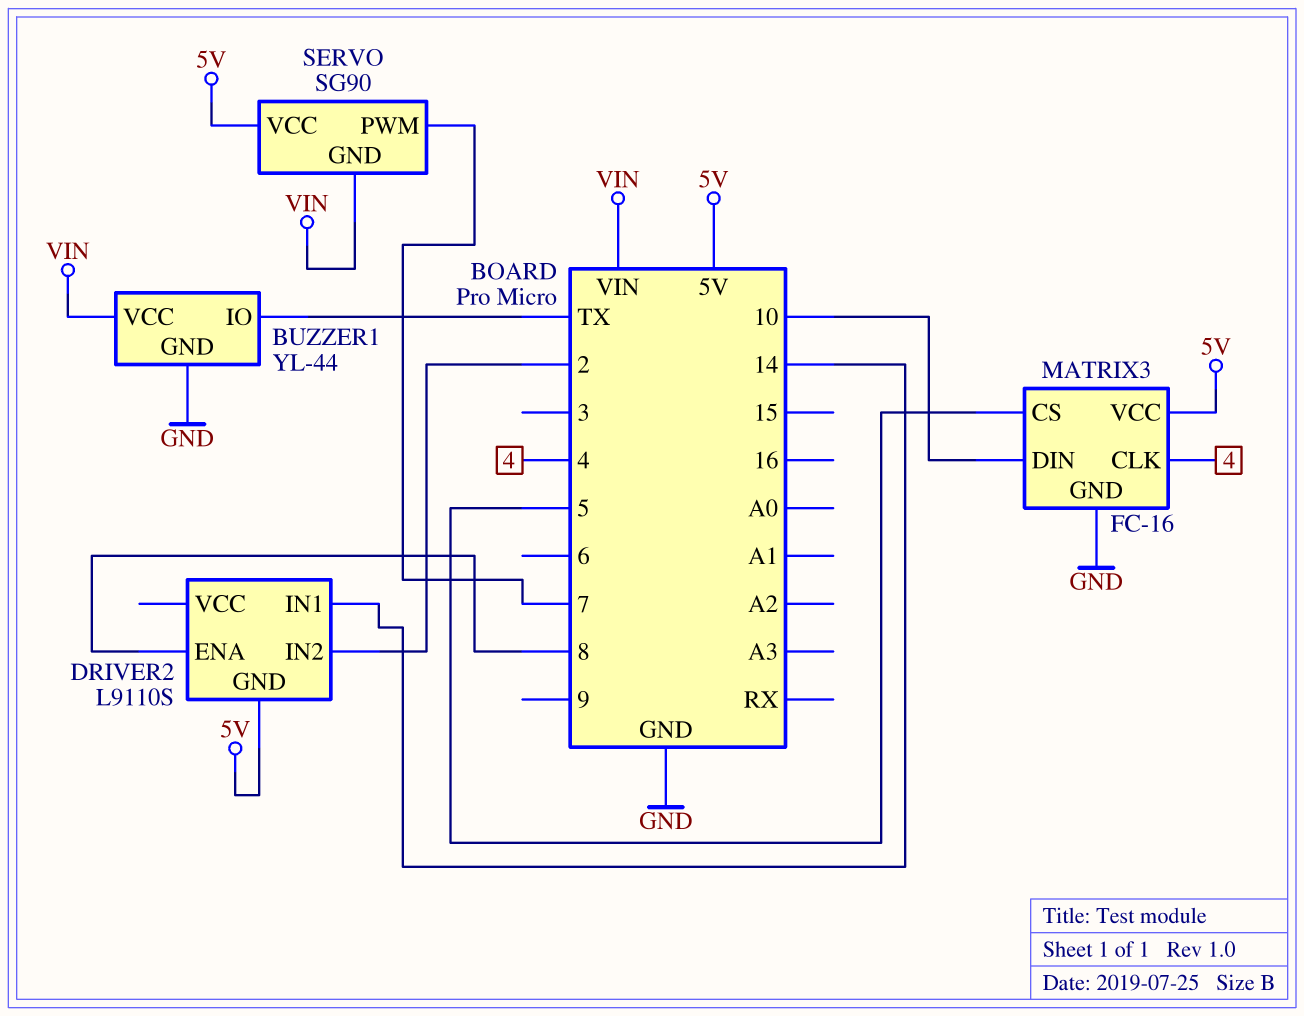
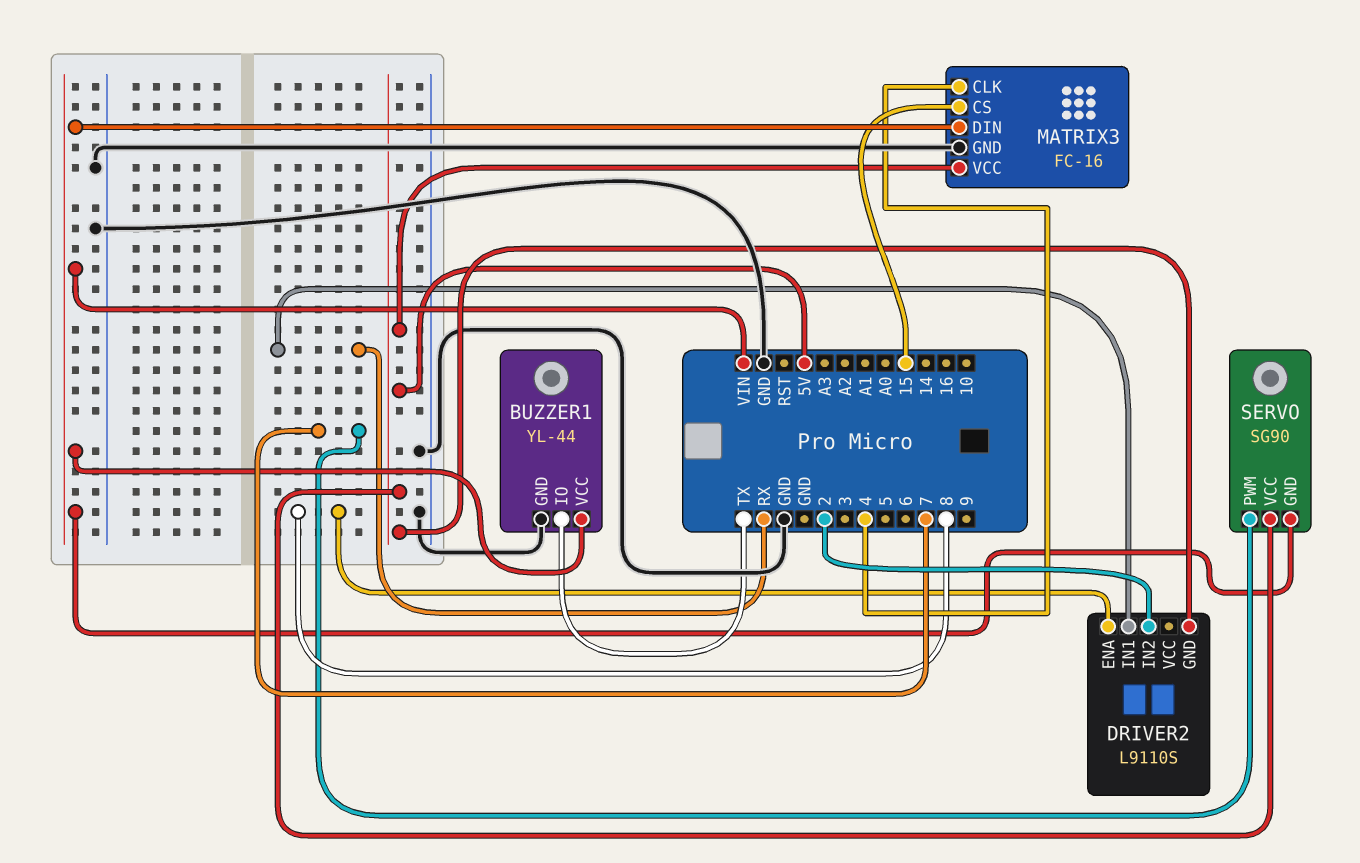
DRIVER2 pin IN1: 14 -> RX
MATRIX3 pin CS: 5 -> 15
MATRIX3 pin DIN: 10 -> VIN

